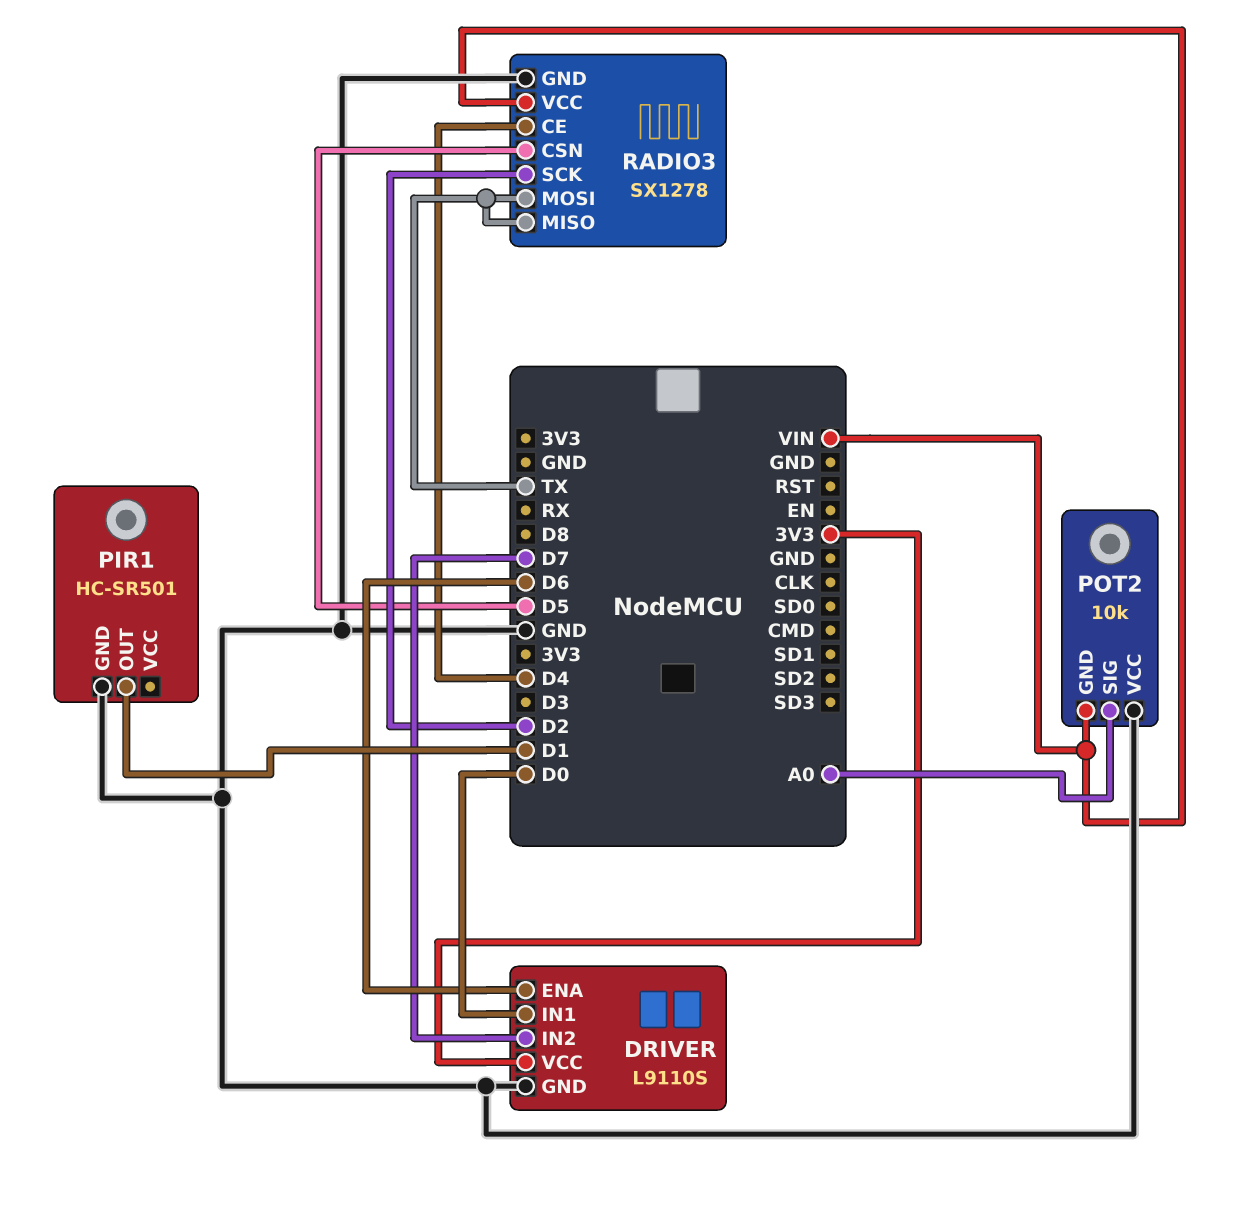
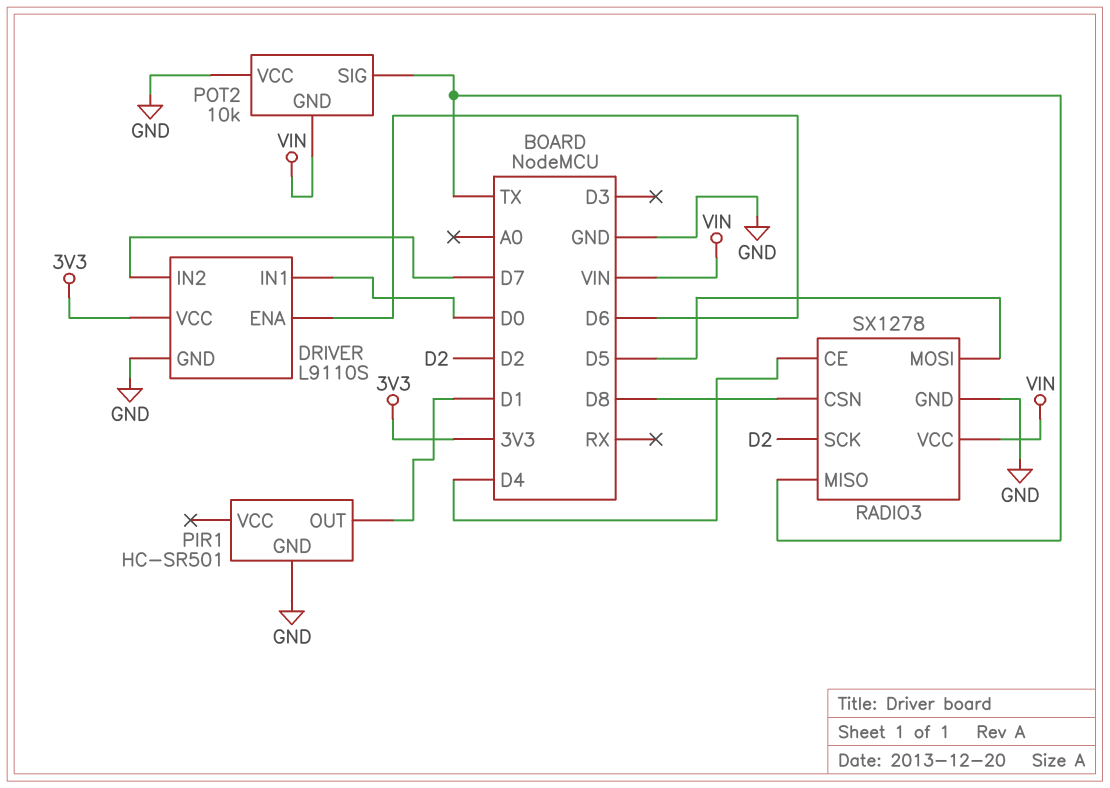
POT2 pin SIG: A0 -> TX
RADIO3 pin CSN: D5 -> D8
RADIO3 pin MOSI: TX -> D5

